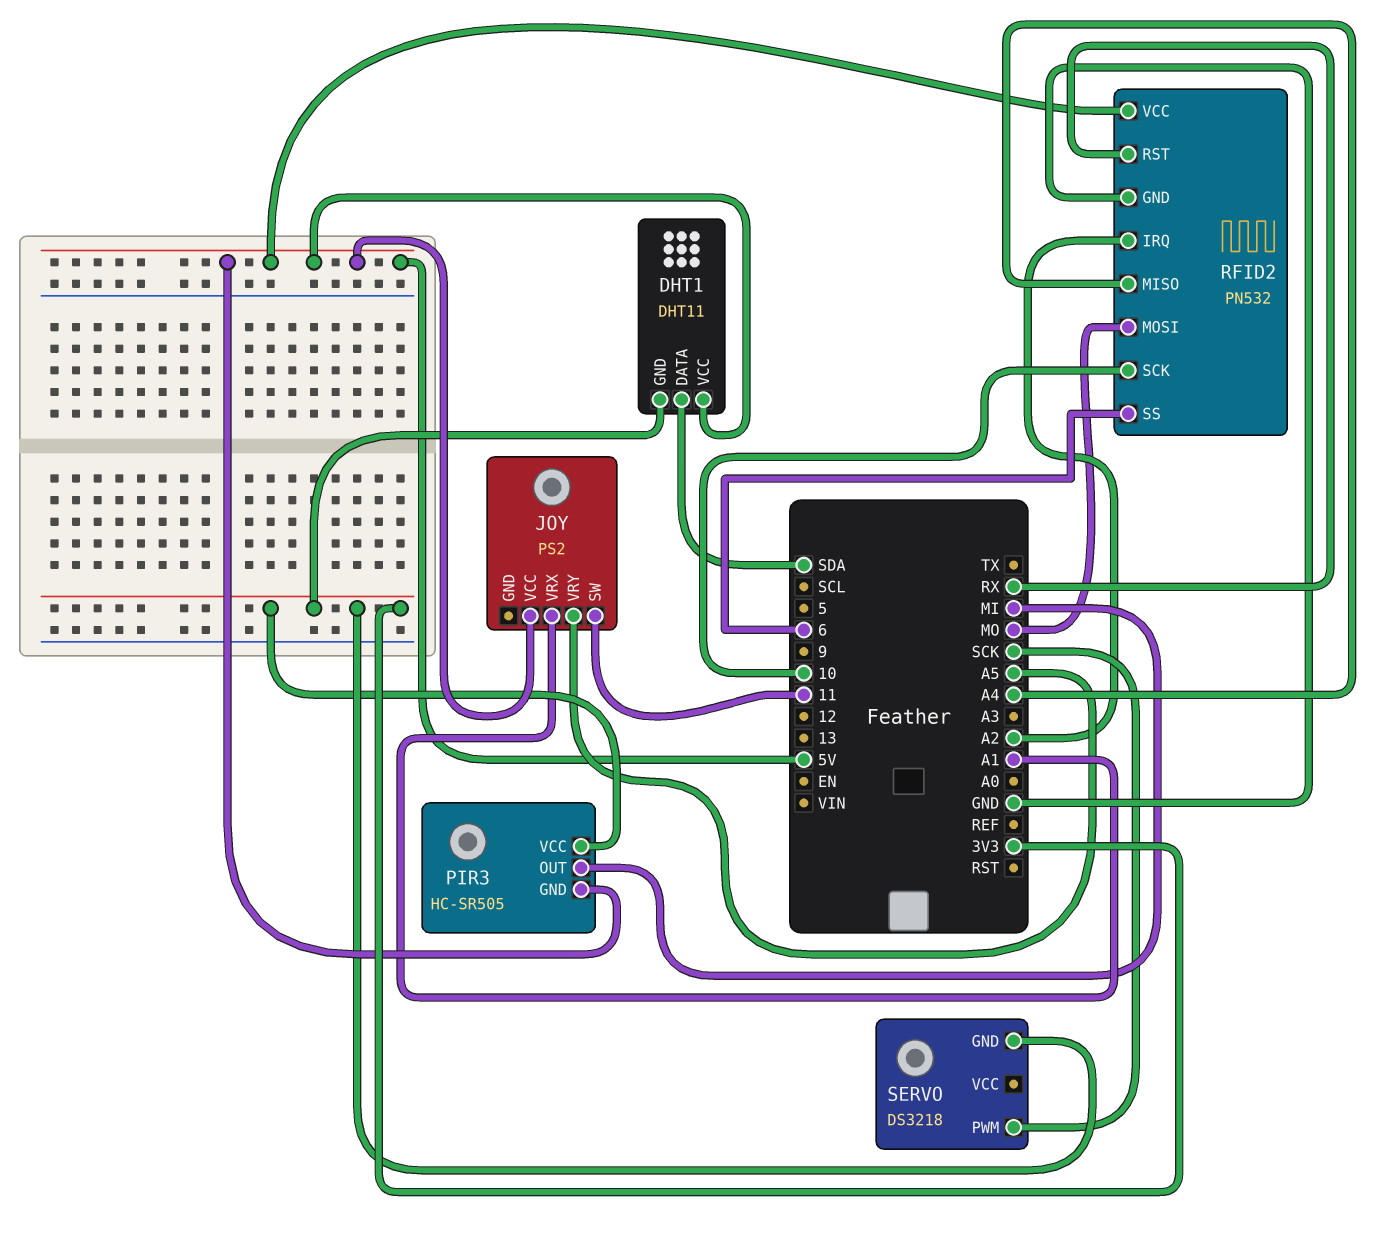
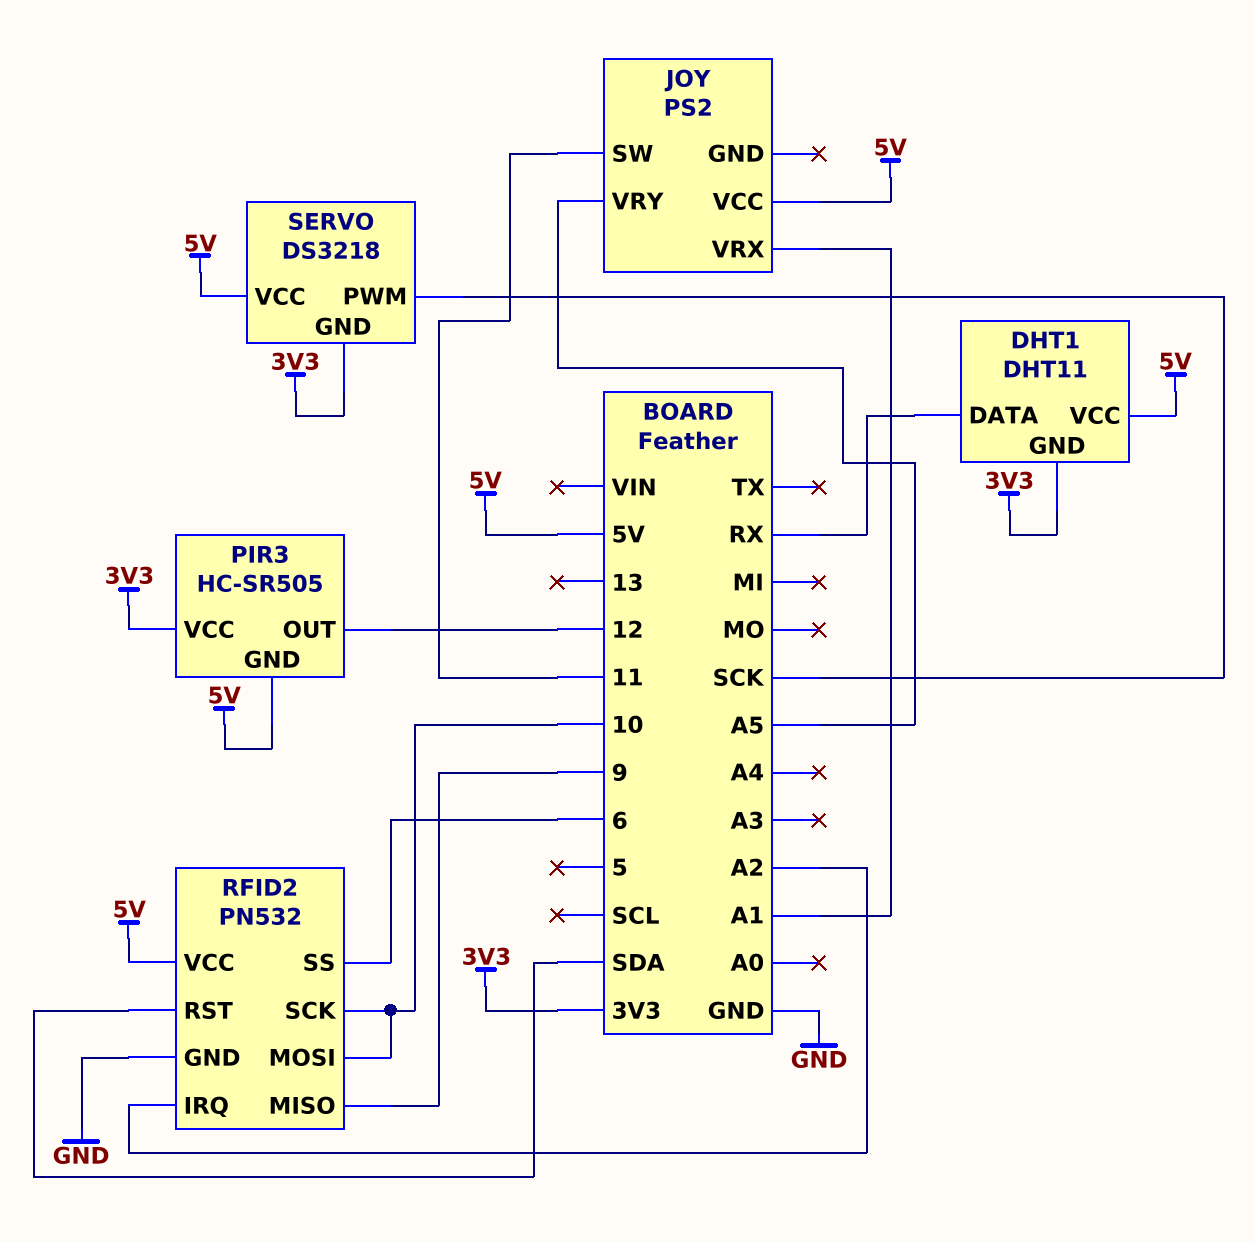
DHT1 pin DATA: SDA -> RX
PIR3 pin OUT: MI -> 12
RFID2 pin MISO: A4 -> 9
RFID2 pin MOSI: MO -> 10
RFID2 pin RST: RX -> SDA
SERVO pin VCC: none -> 5V

